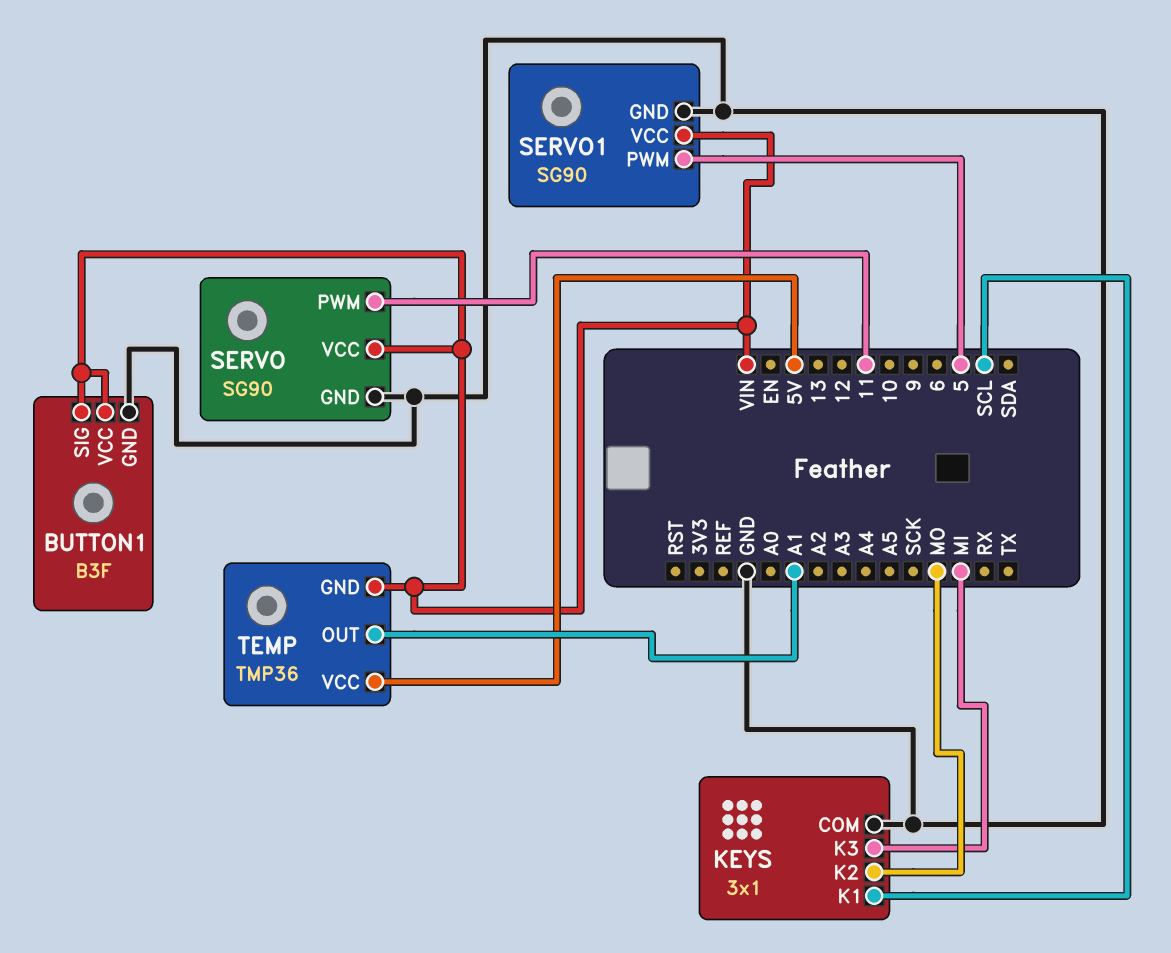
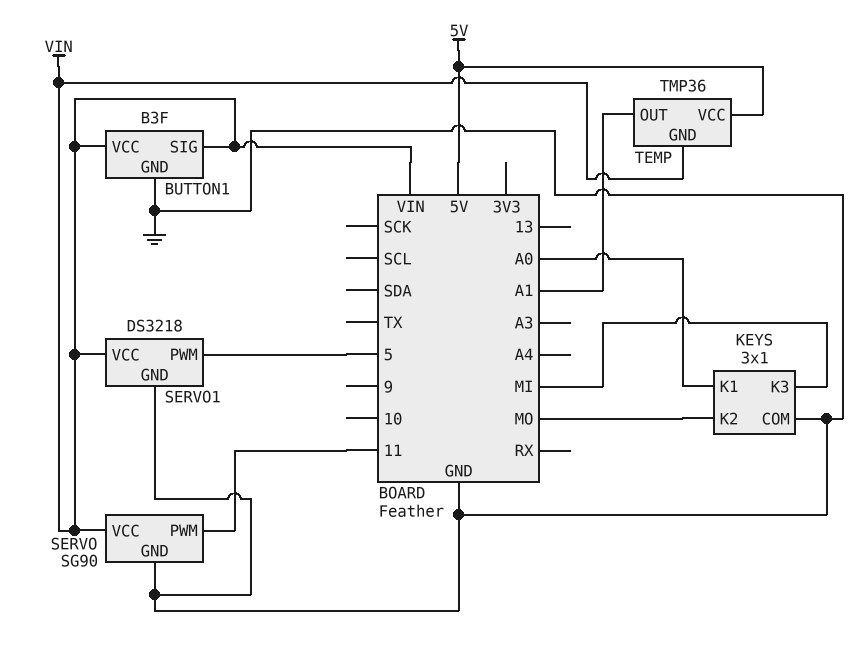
KEYS pin K1: SCL -> A0
SERVO1: SG90 -> DS3218

